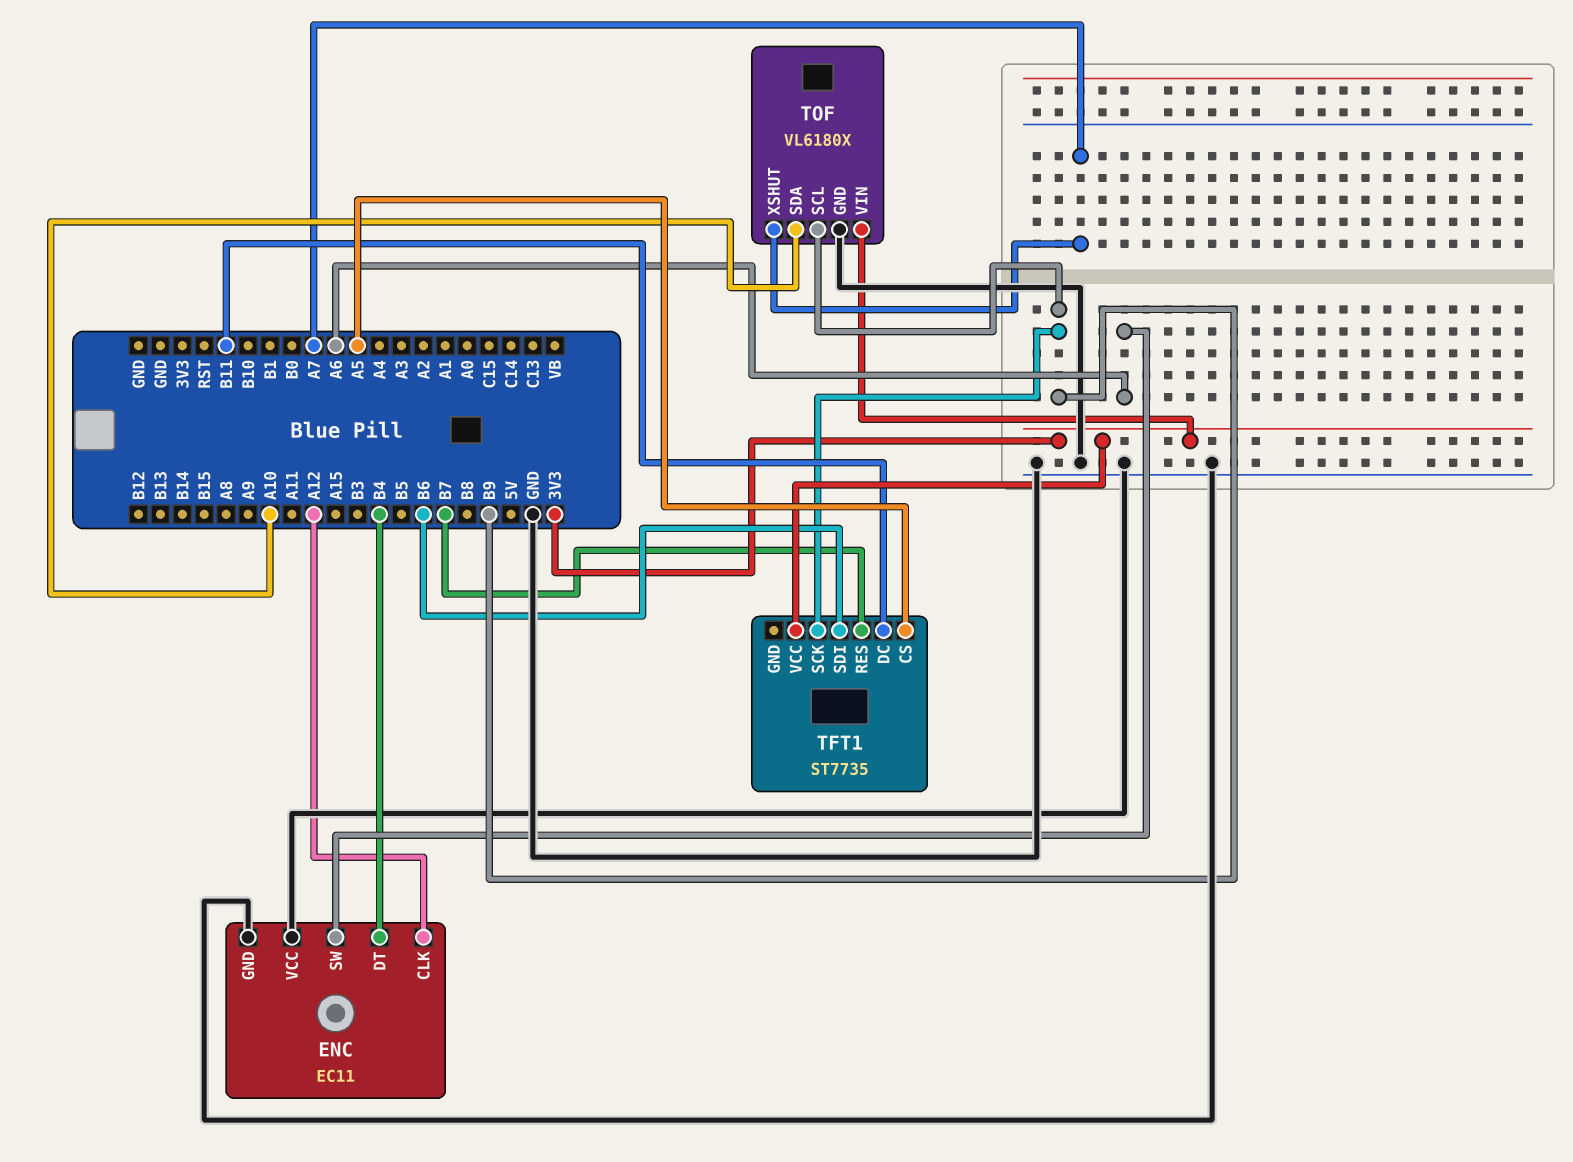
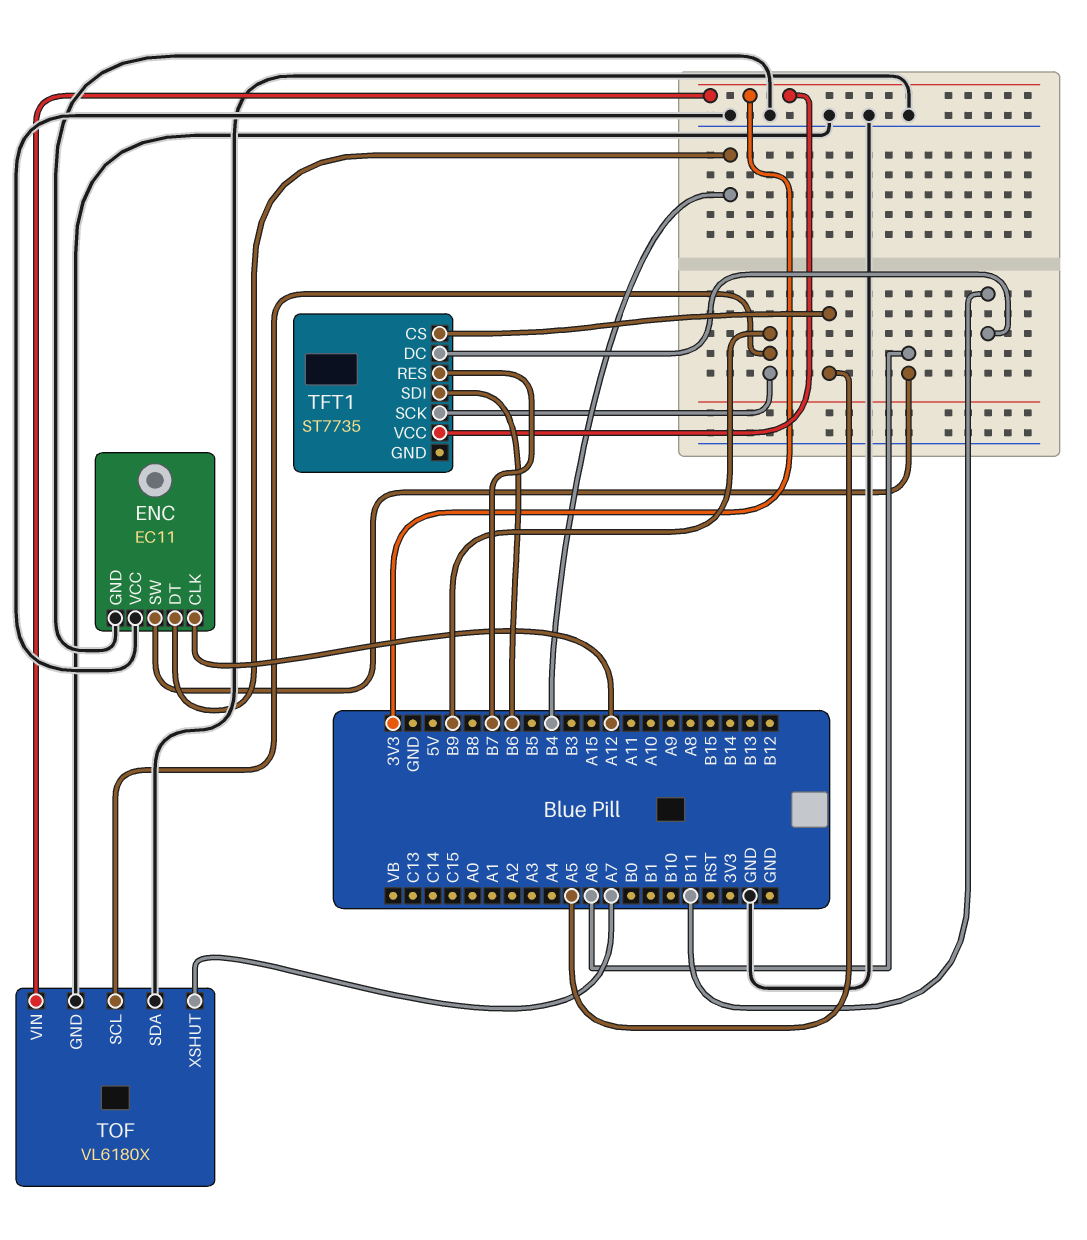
TOF pin SDA: A10 -> GND

